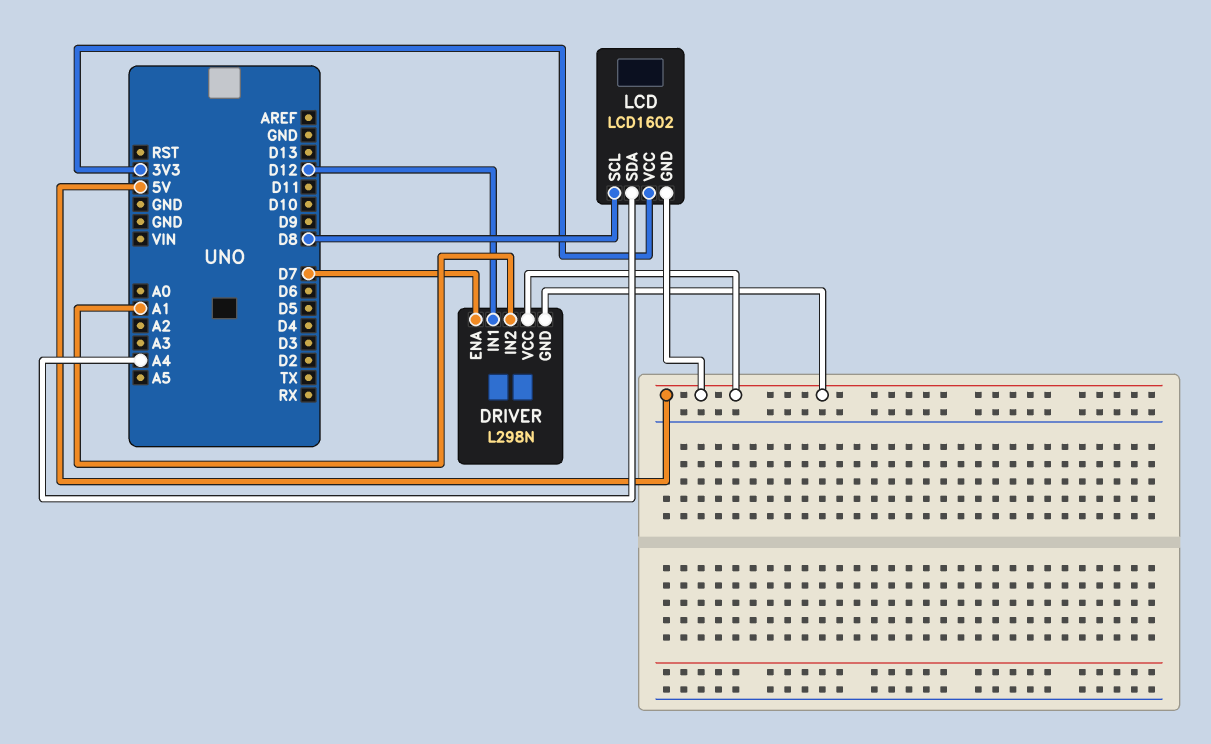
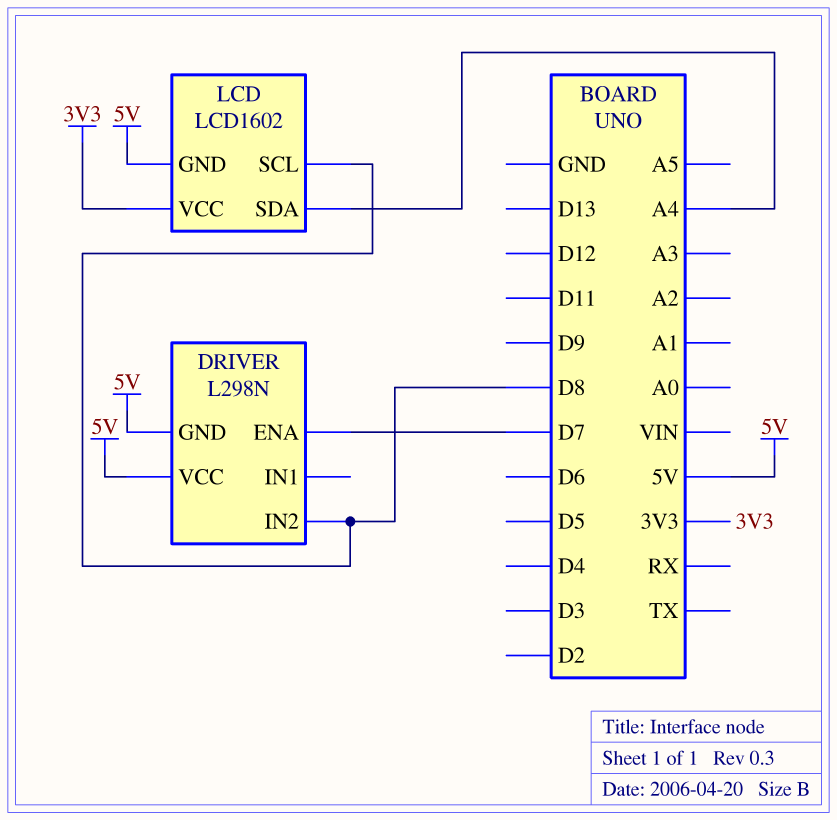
DRIVER pin IN1: D12 -> none
DRIVER pin IN2: A1 -> D8

